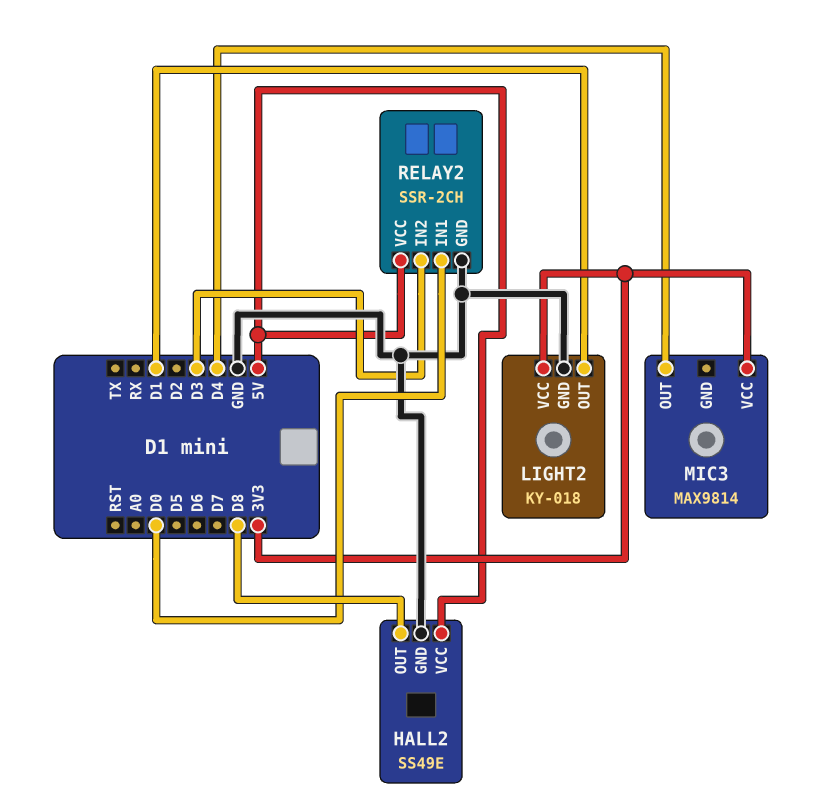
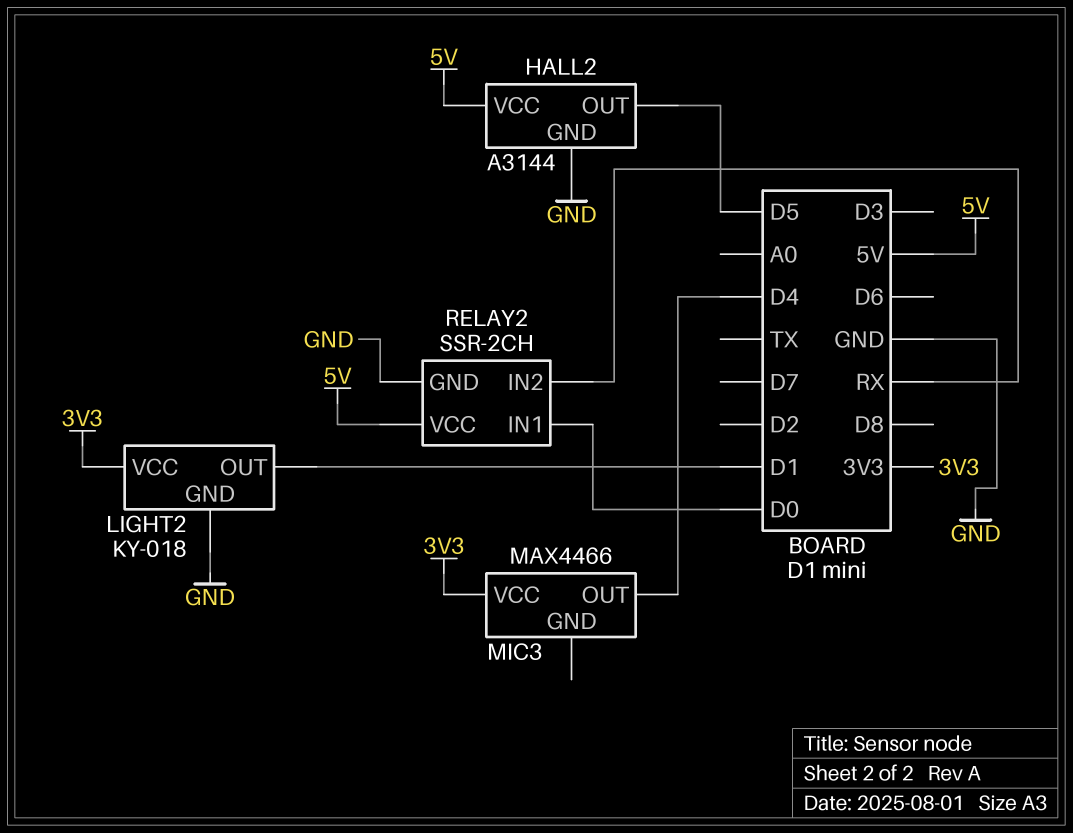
HALL2: SS49E -> A3144
HALL2 pin OUT: D8 -> D5
MIC3: MAX9814 -> MAX4466
RELAY2 pin IN2: D3 -> RX

